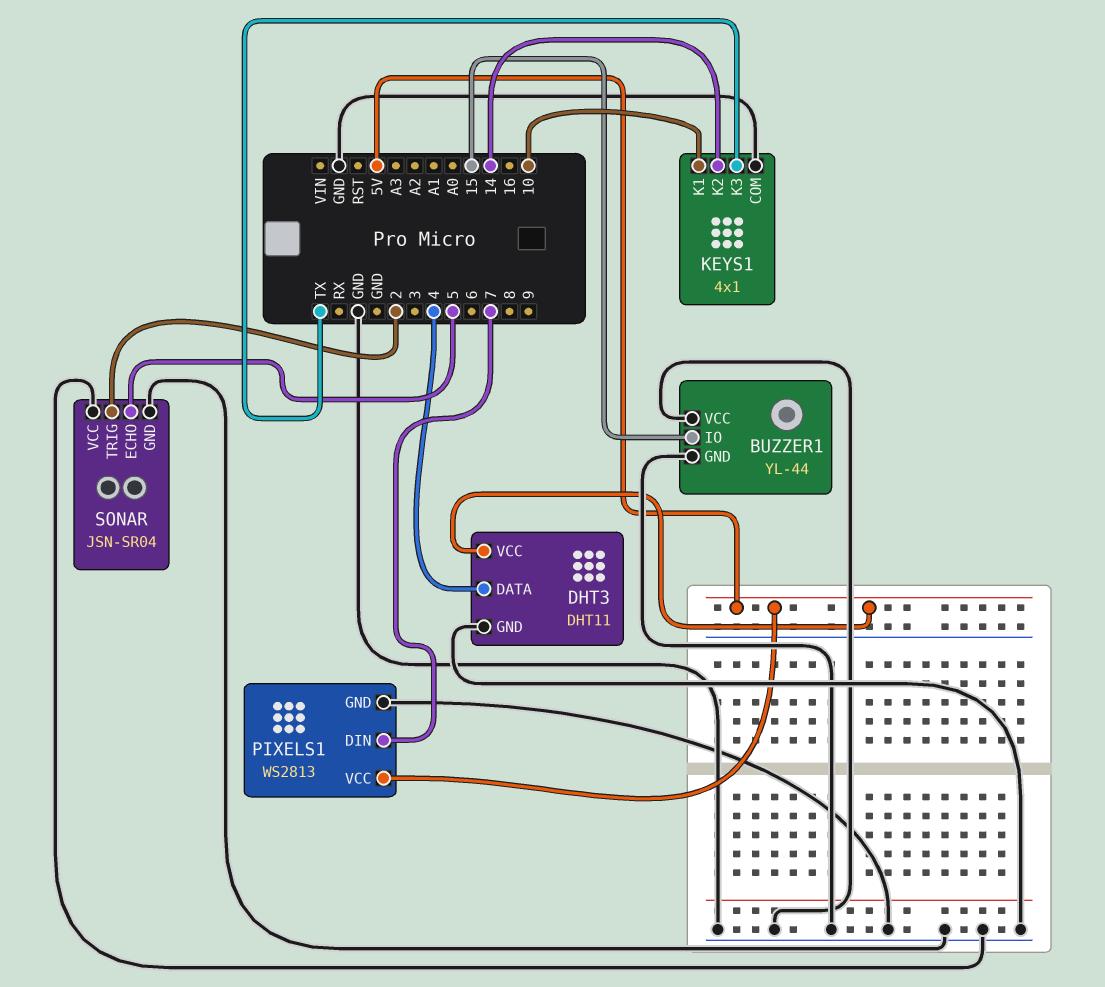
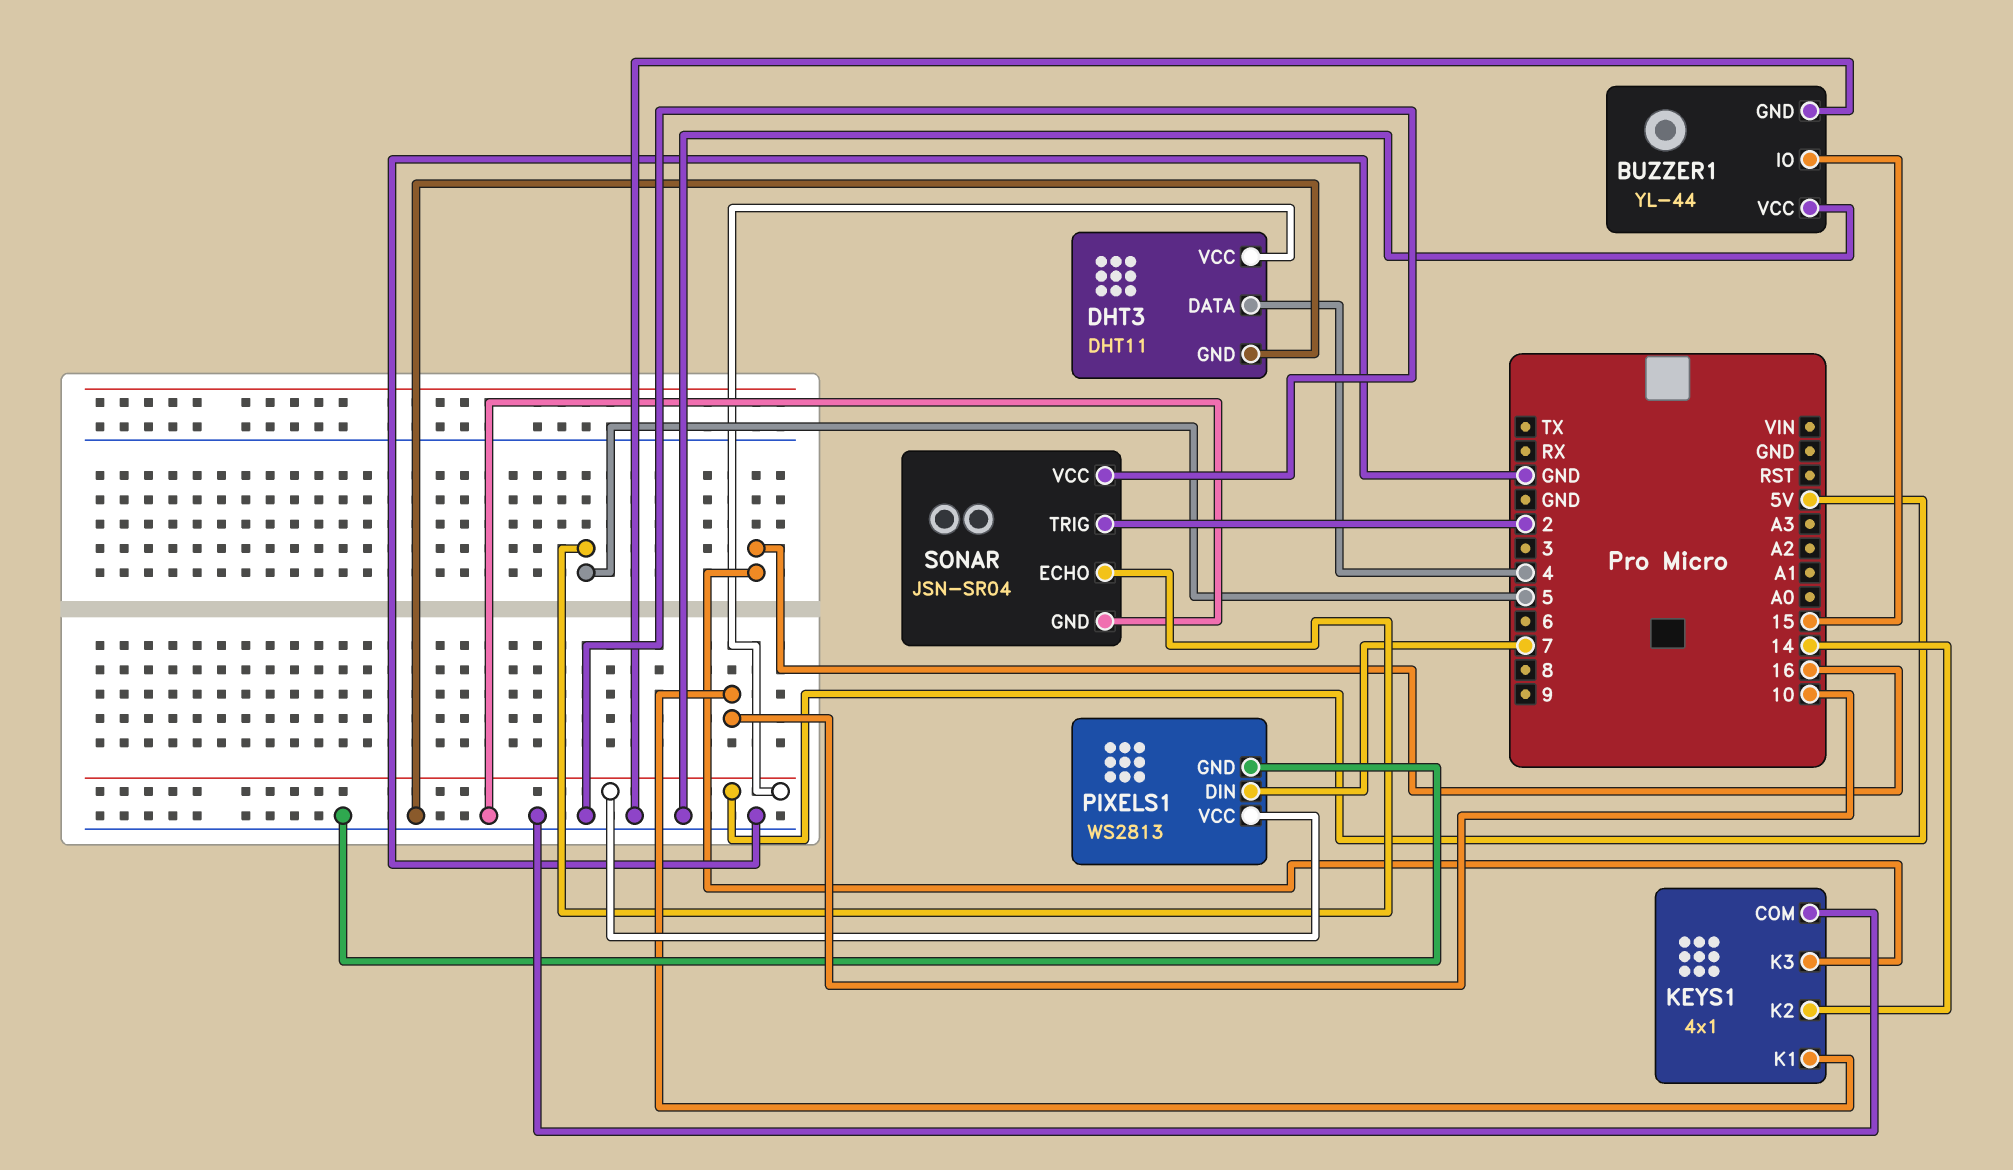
KEYS1 pin K3: TX -> 16

